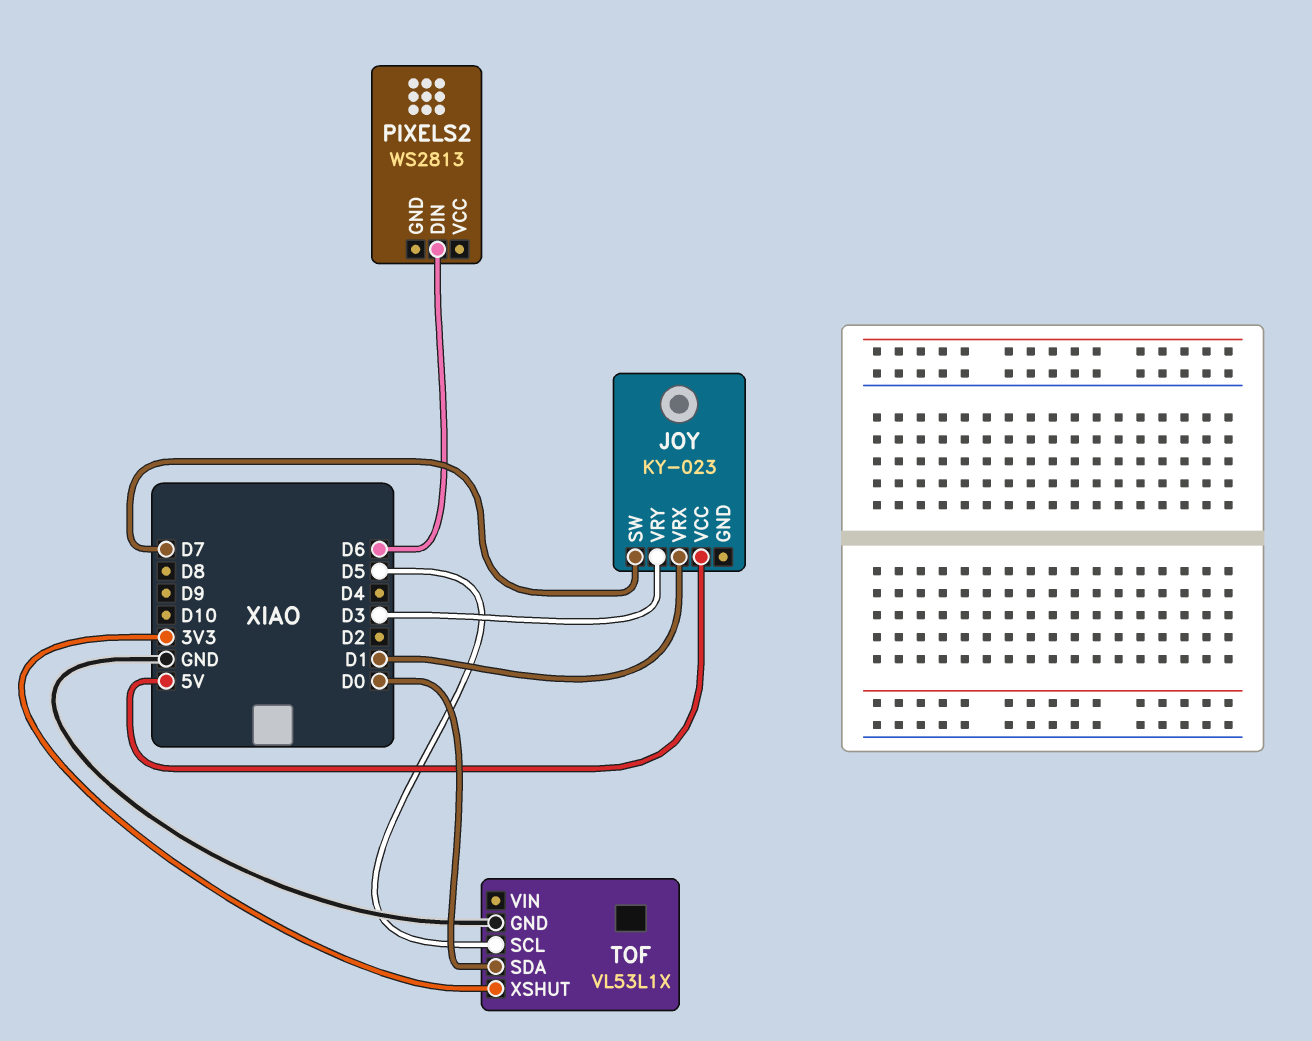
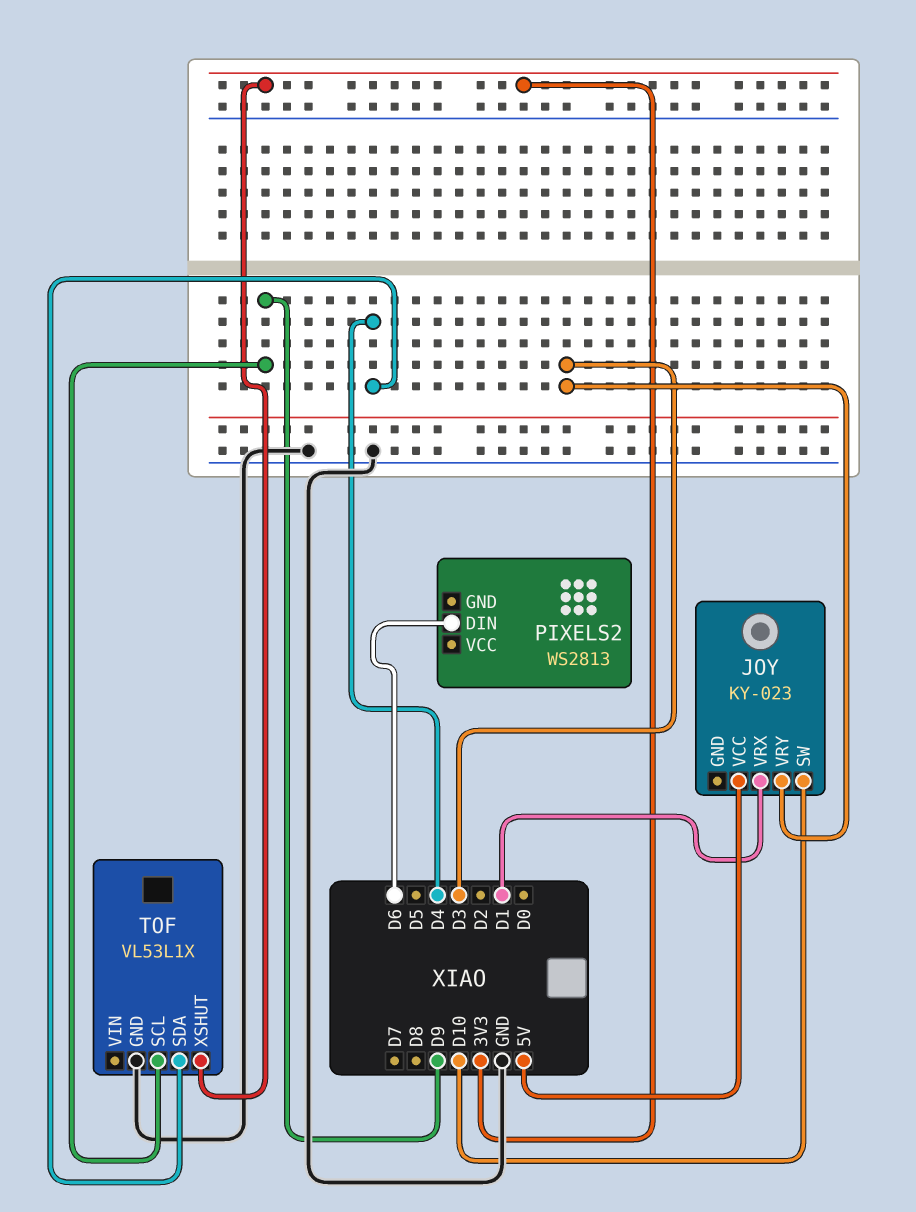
JOY pin SW: D7 -> D10
TOF pin SCL: D5 -> D9
TOF pin SDA: D0 -> D4

